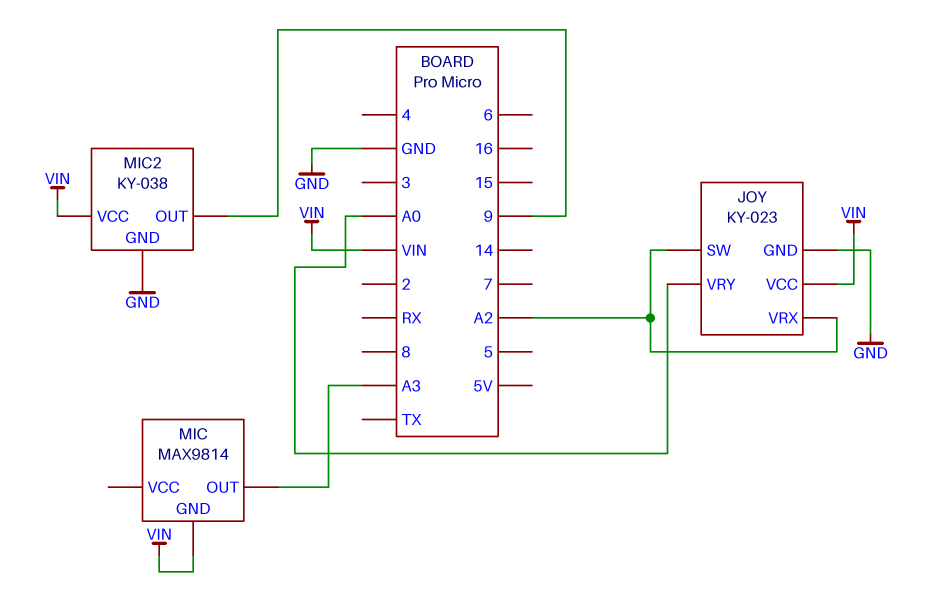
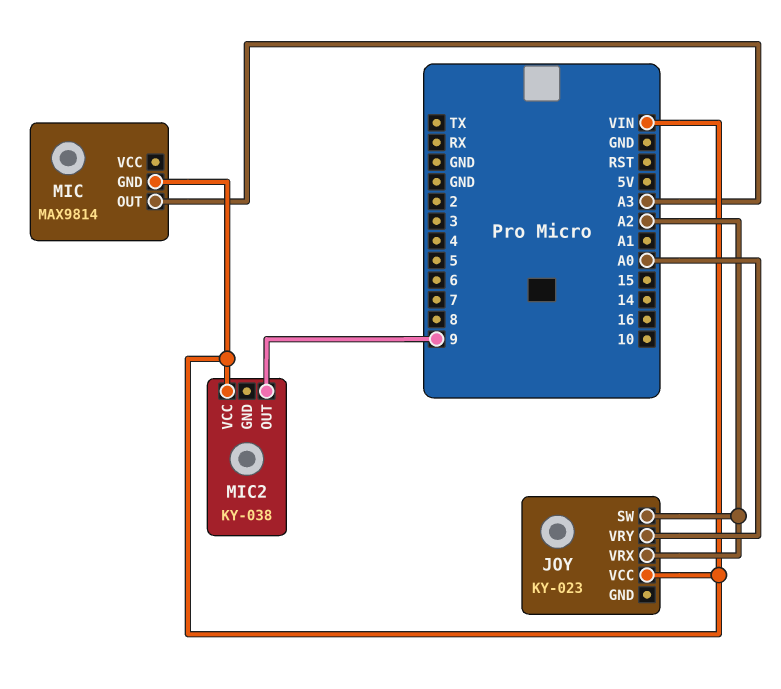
JOY pin GND: GND -> none
MIC2 pin GND: GND -> none

